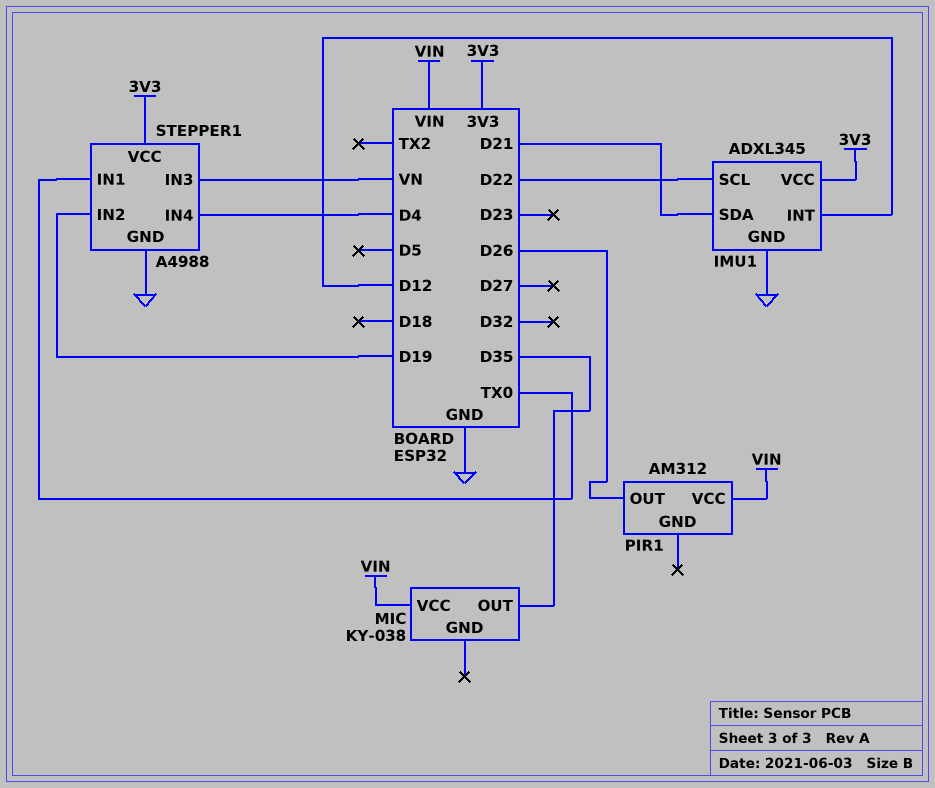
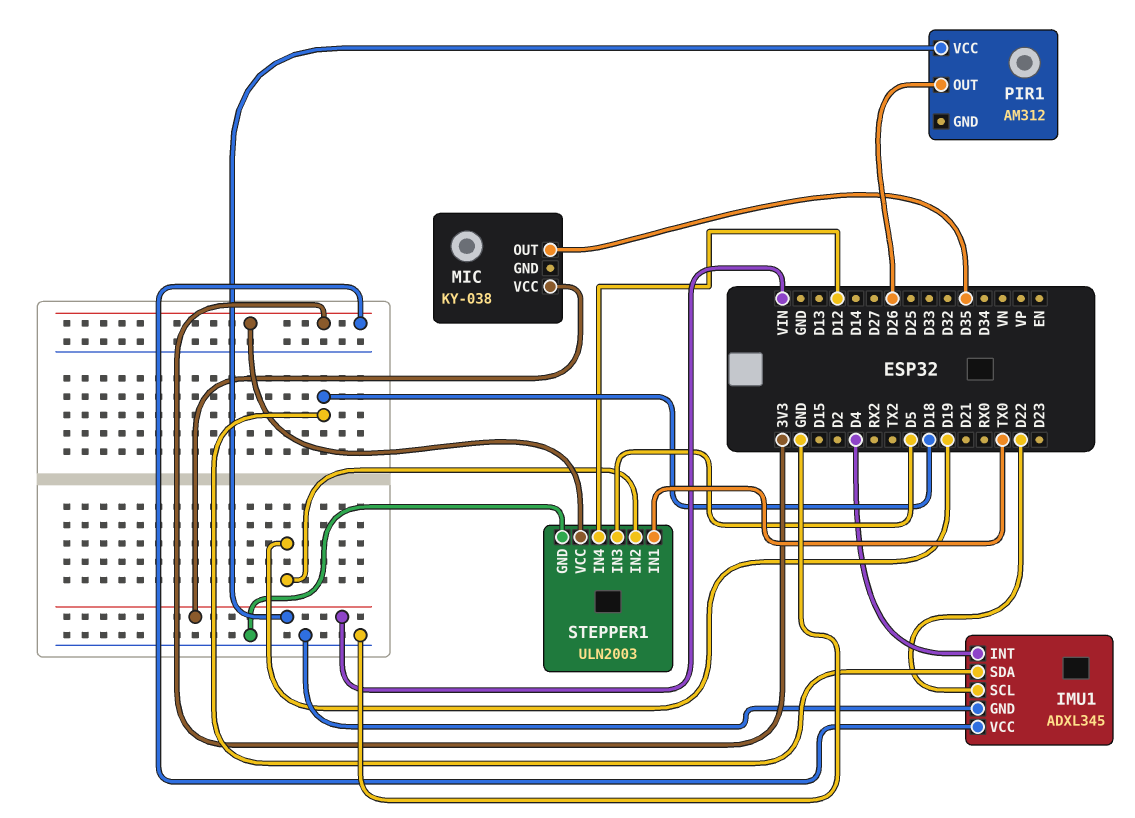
IMU1 pin INT: D12 -> D4
IMU1 pin SDA: D21 -> D18
STEPPER1: A4988 -> ULN2003
STEPPER1 pin IN3: VN -> D5
STEPPER1 pin IN4: D4 -> D12

